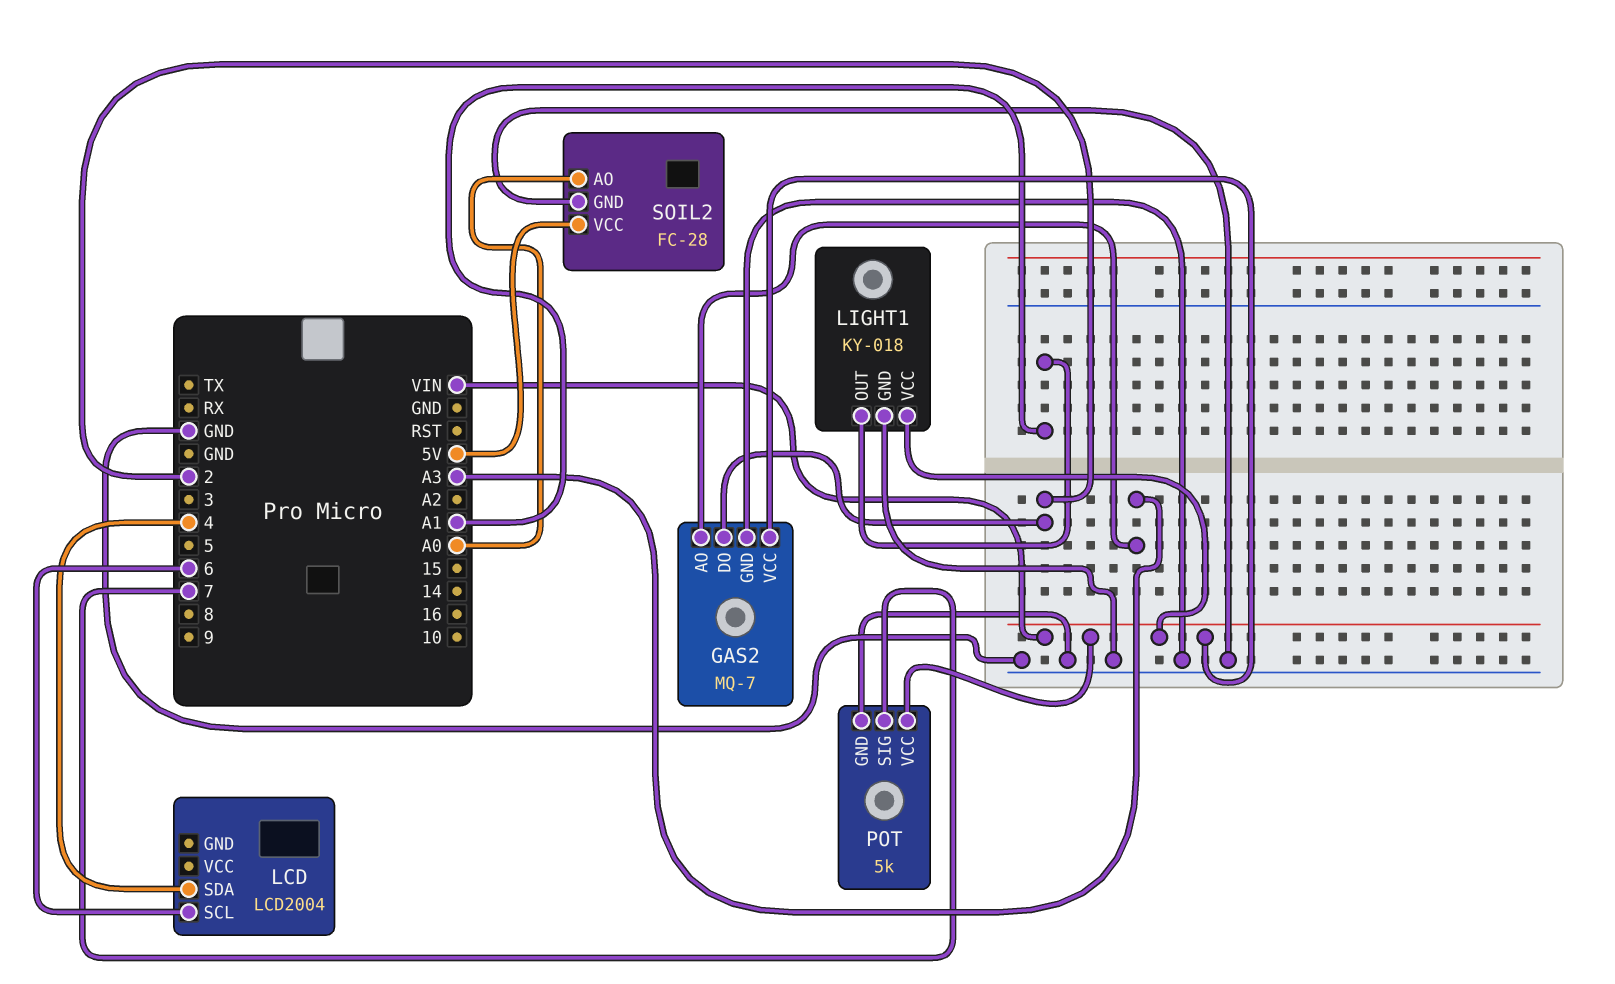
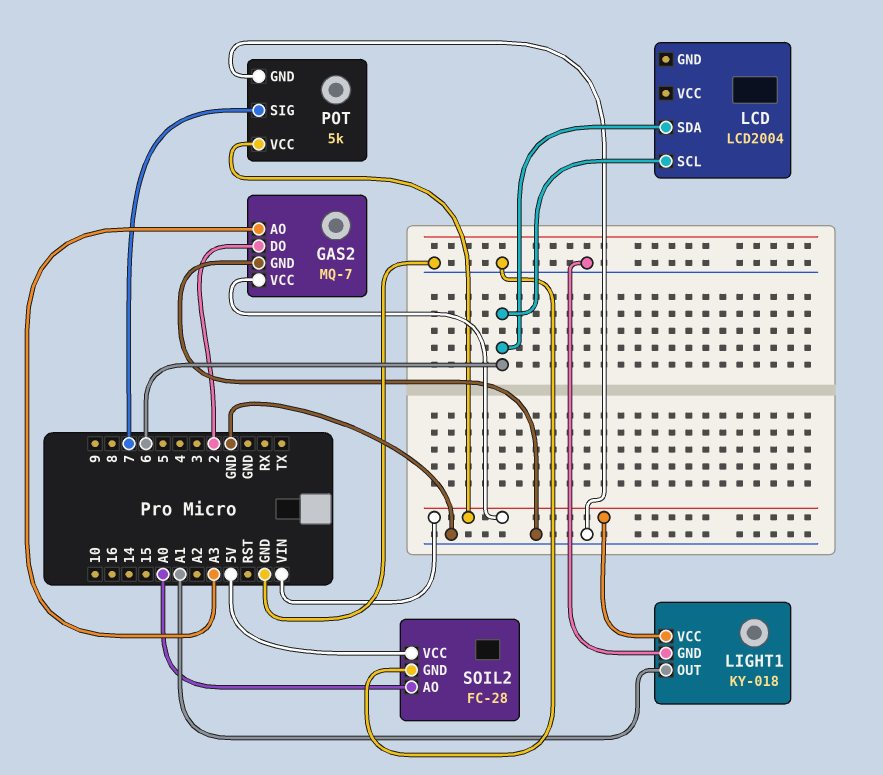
LCD pin SDA: 4 -> 6

